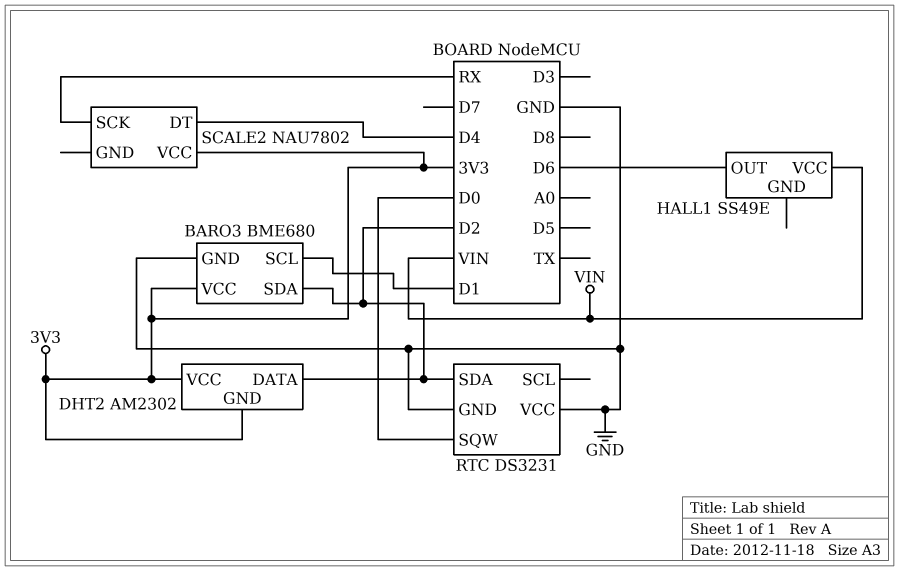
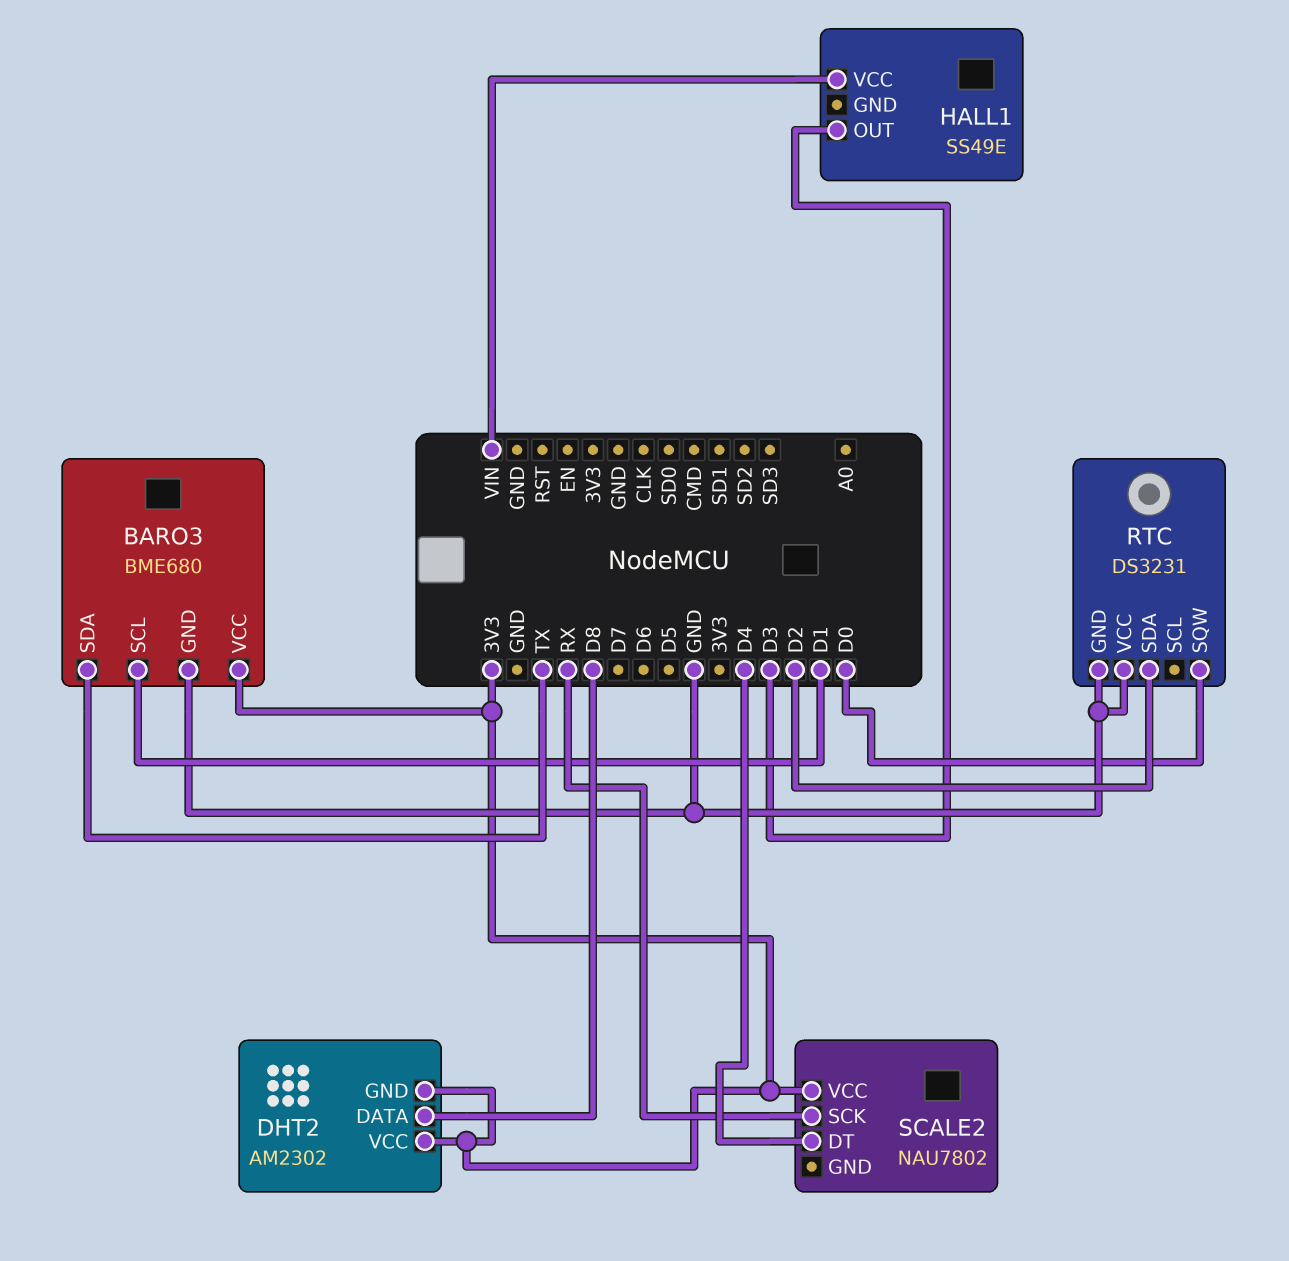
BARO3 pin SDA: D2 -> TX
DHT2 pin DATA: D2 -> D8
HALL1 pin OUT: D6 -> D3

